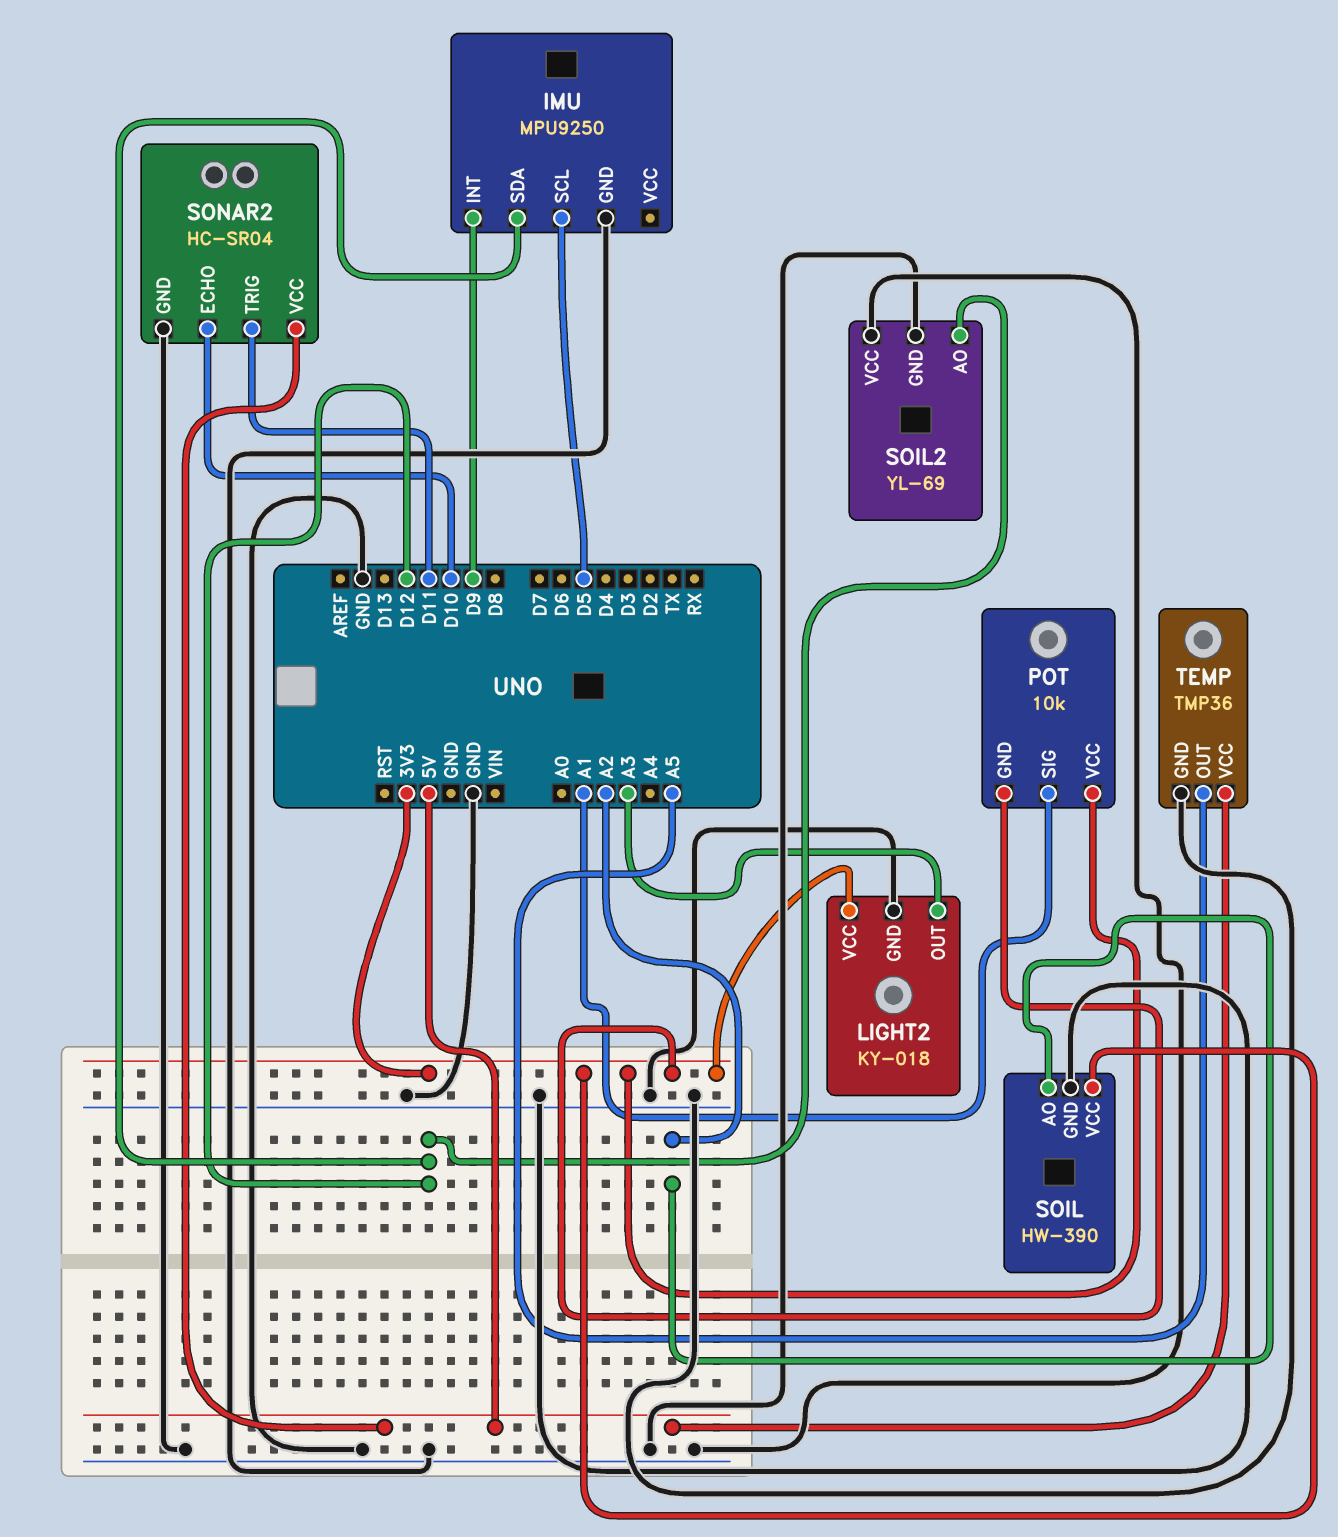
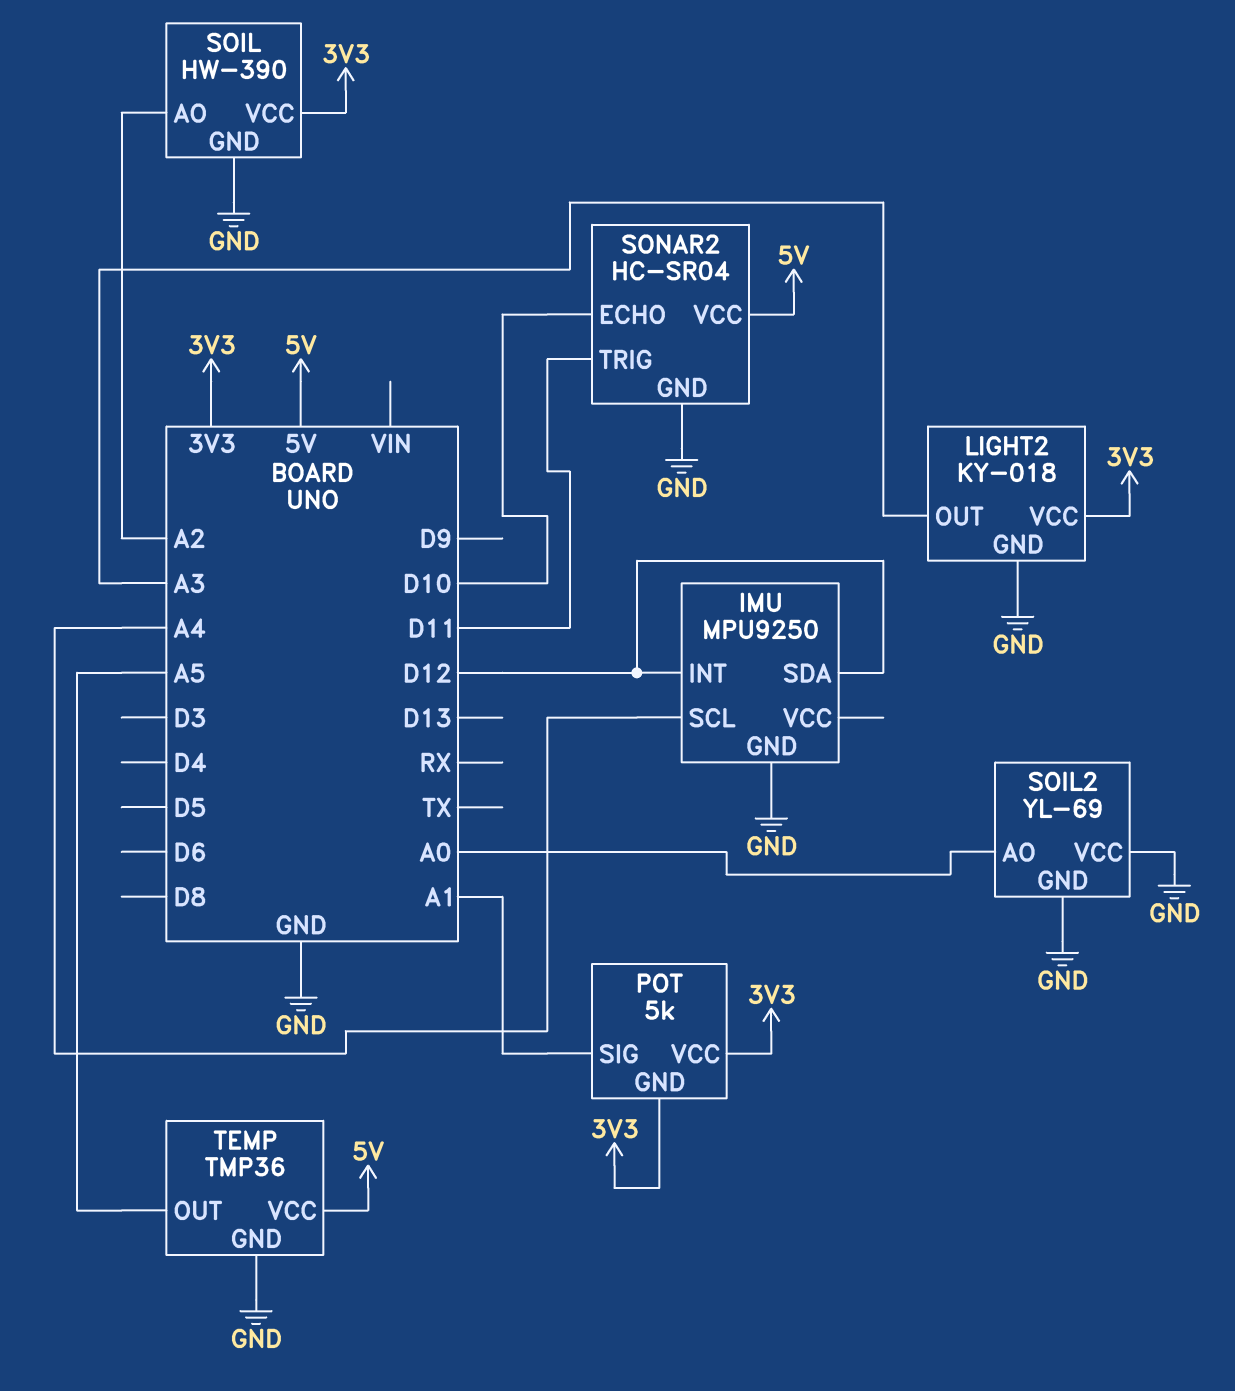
IMU pin INT: D9 -> D12
IMU pin SCL: D5 -> A4
POT: 10k -> 5k
SOIL2 pin AO: D12 -> A0

